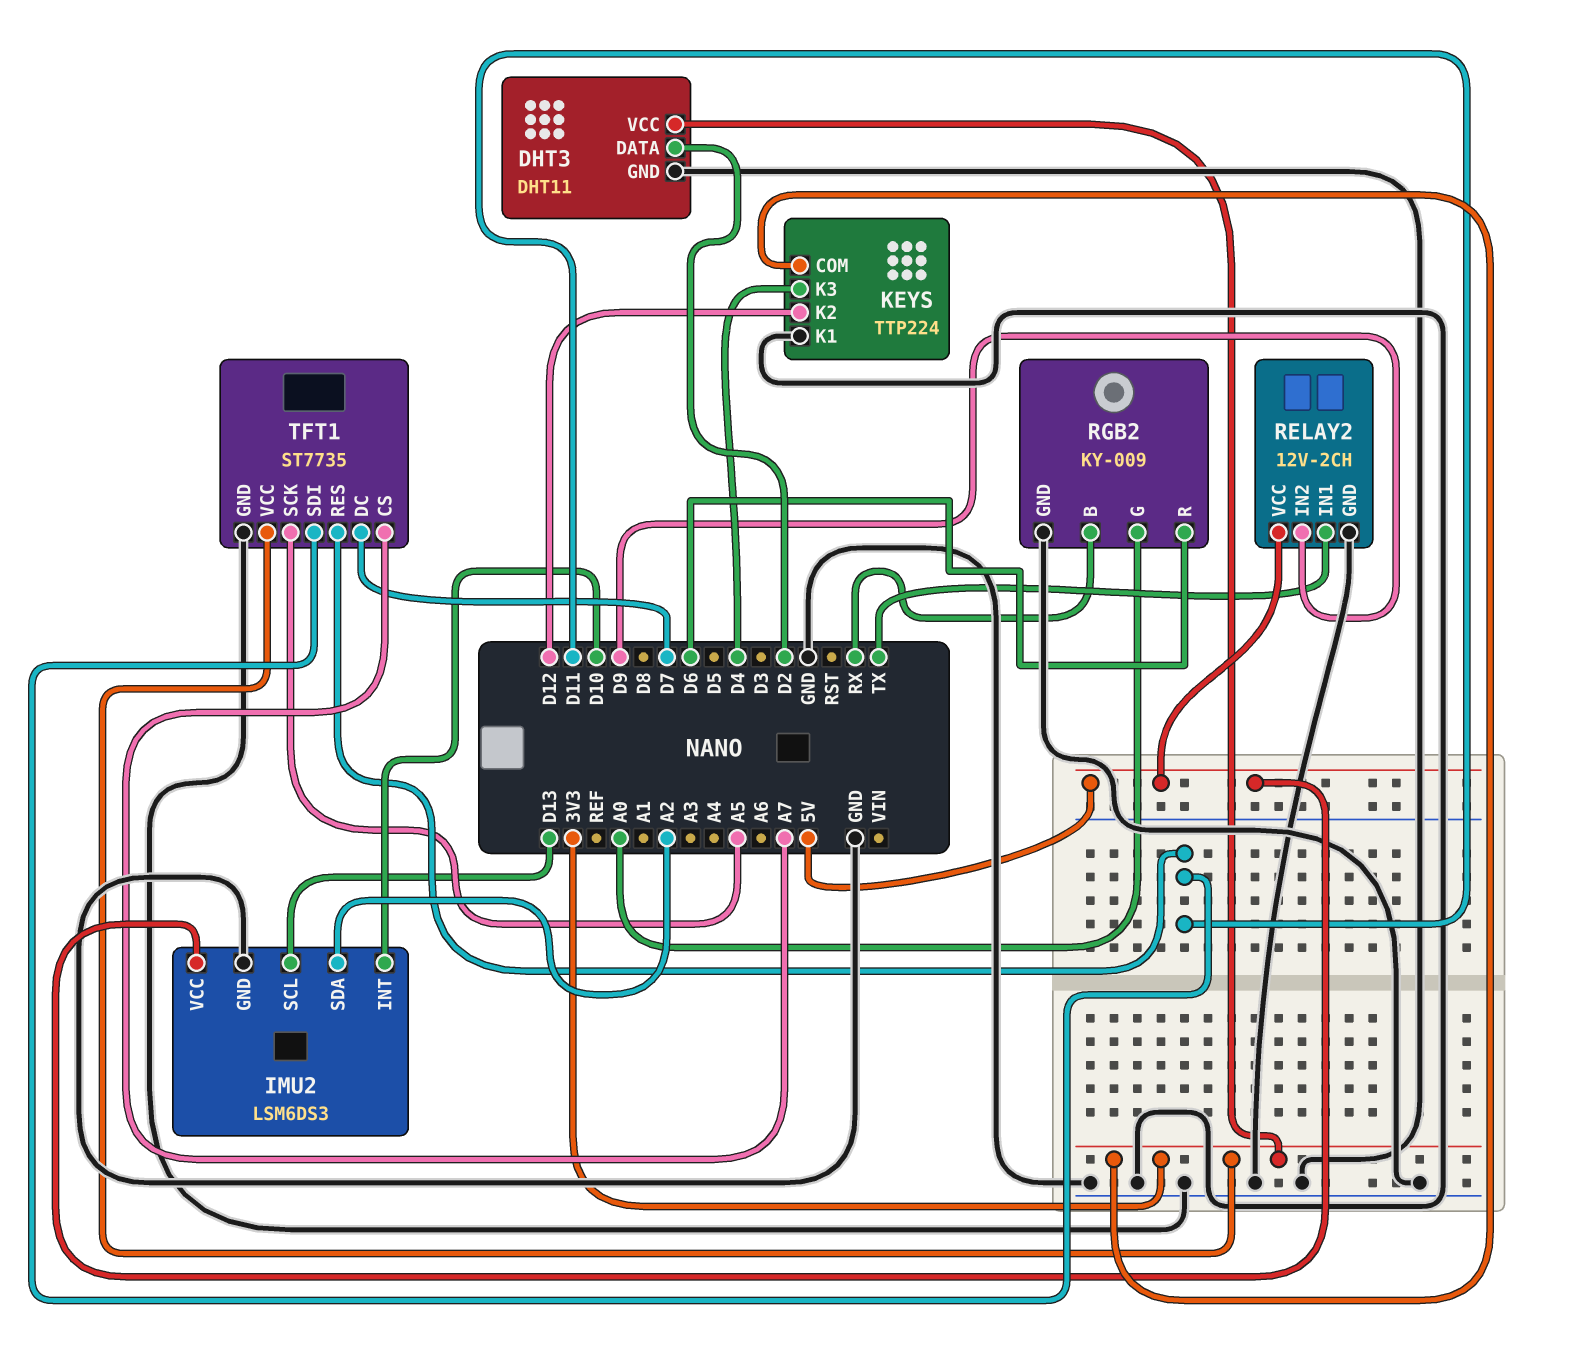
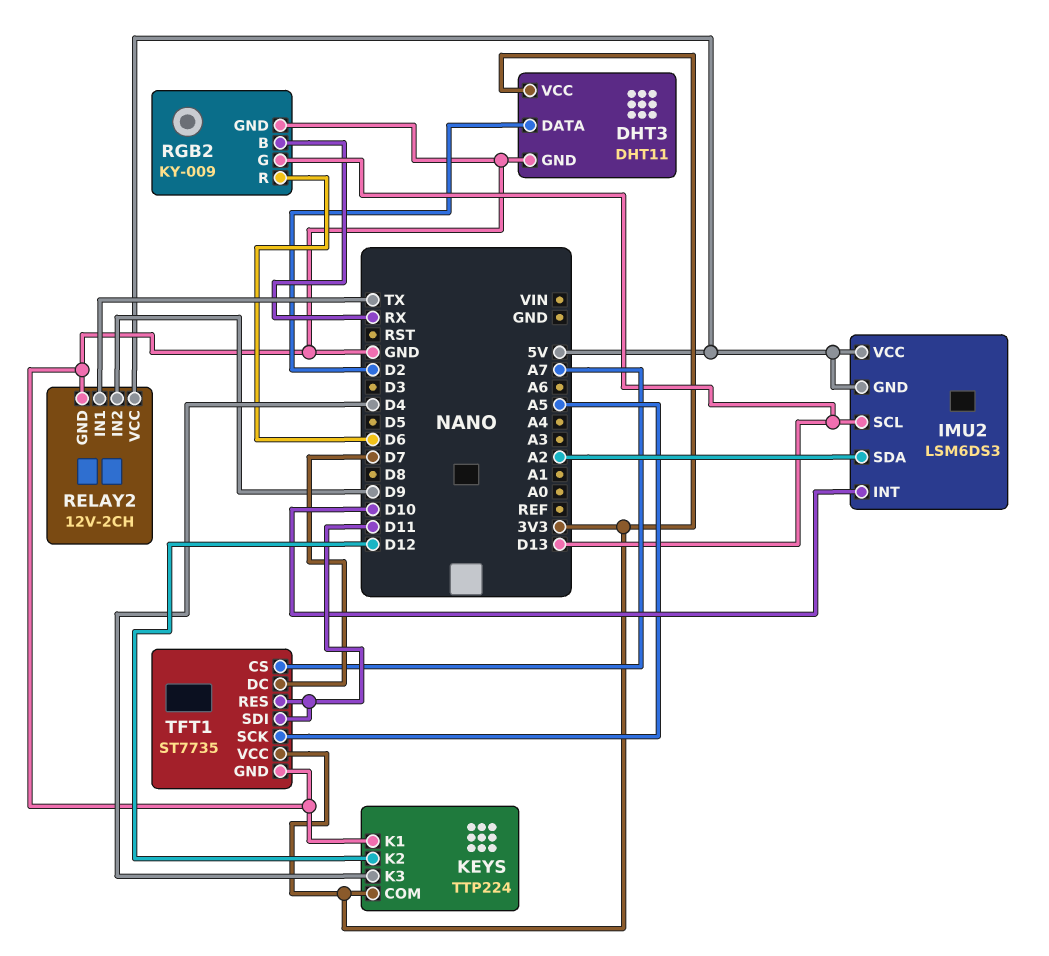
IMU2 pin GND: GND -> 5V
RGB2 pin G: A0 -> D13

